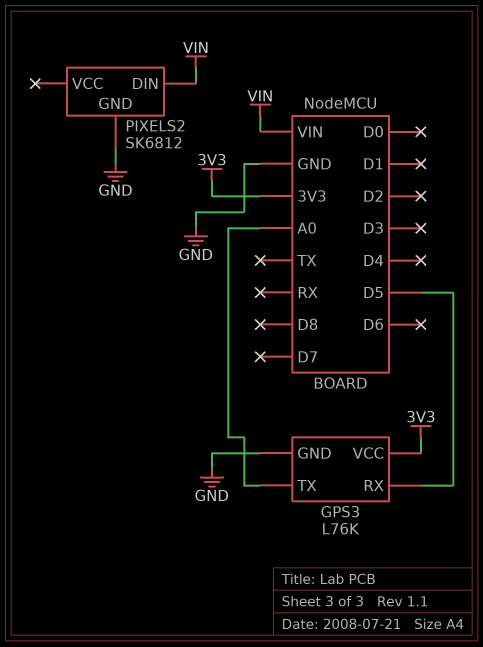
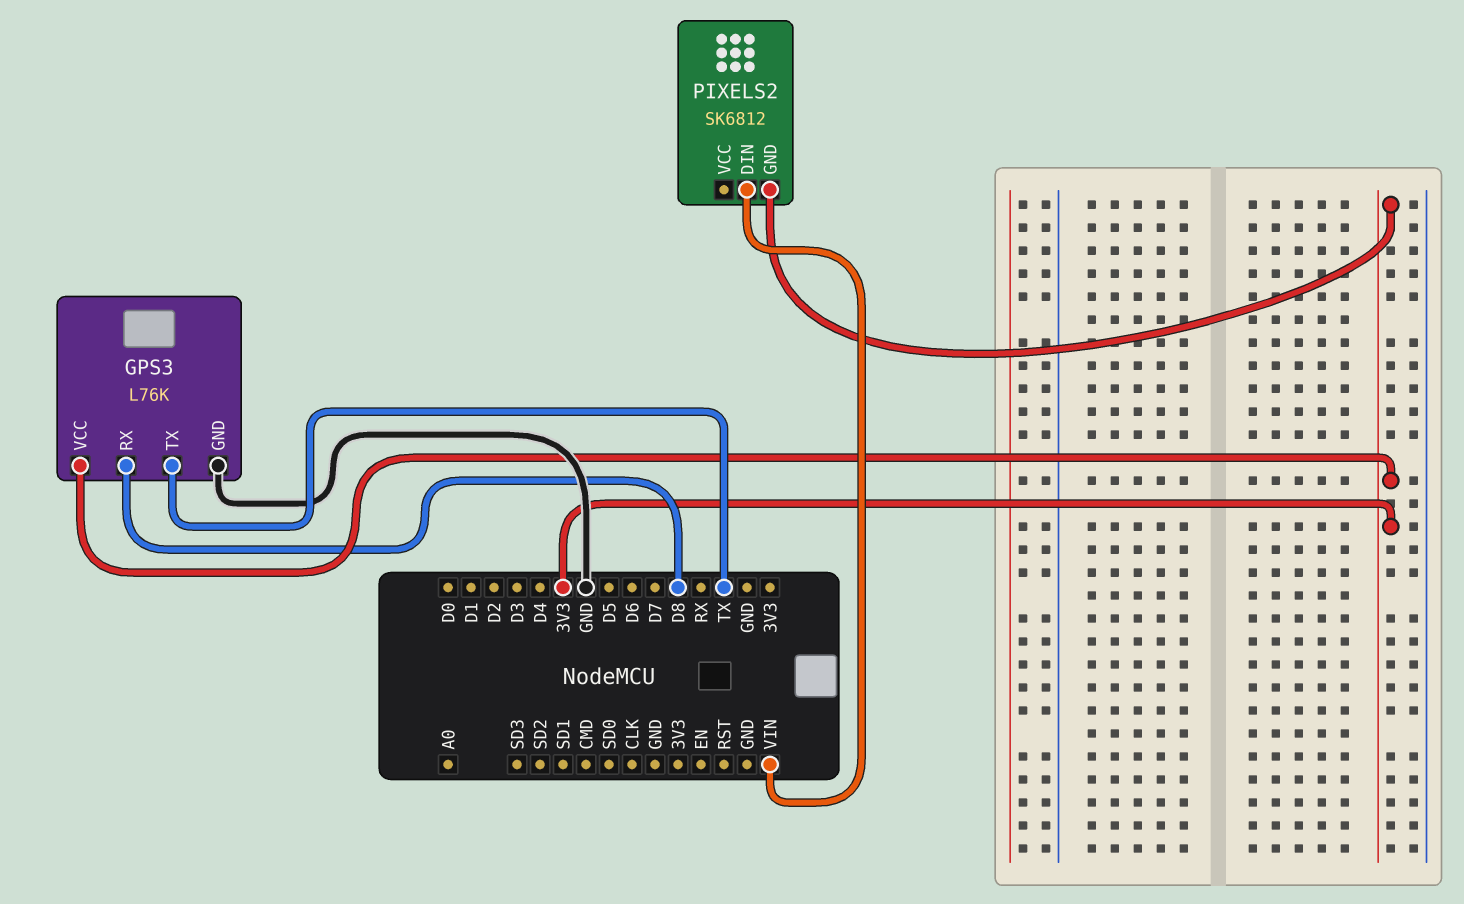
GPS3 pin RX: D5 -> D8
GPS3 pin TX: A0 -> TX
PIXELS2 pin GND: GND -> 3V3

